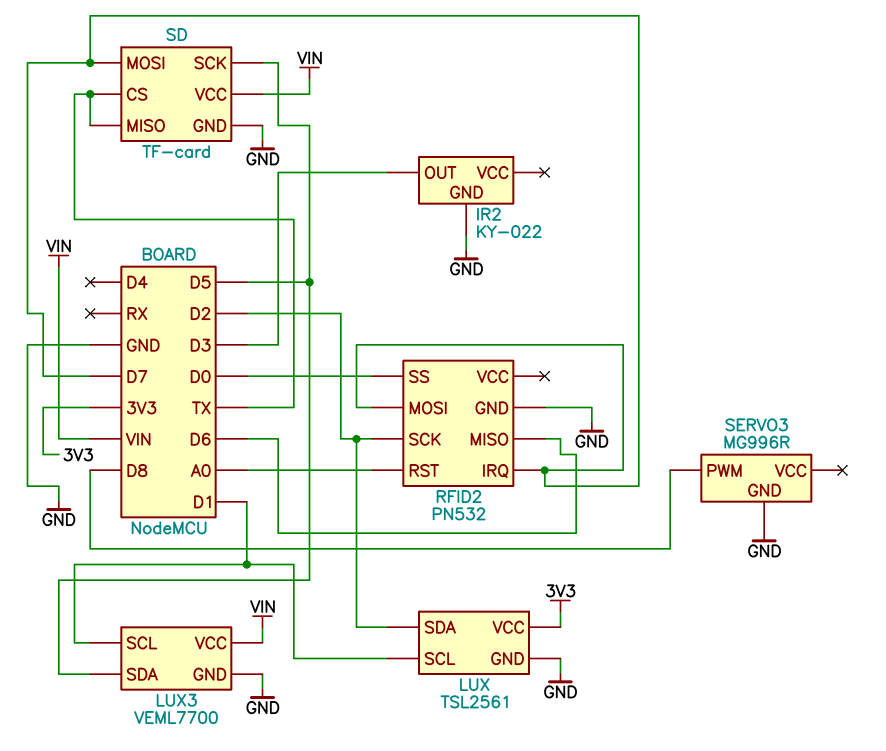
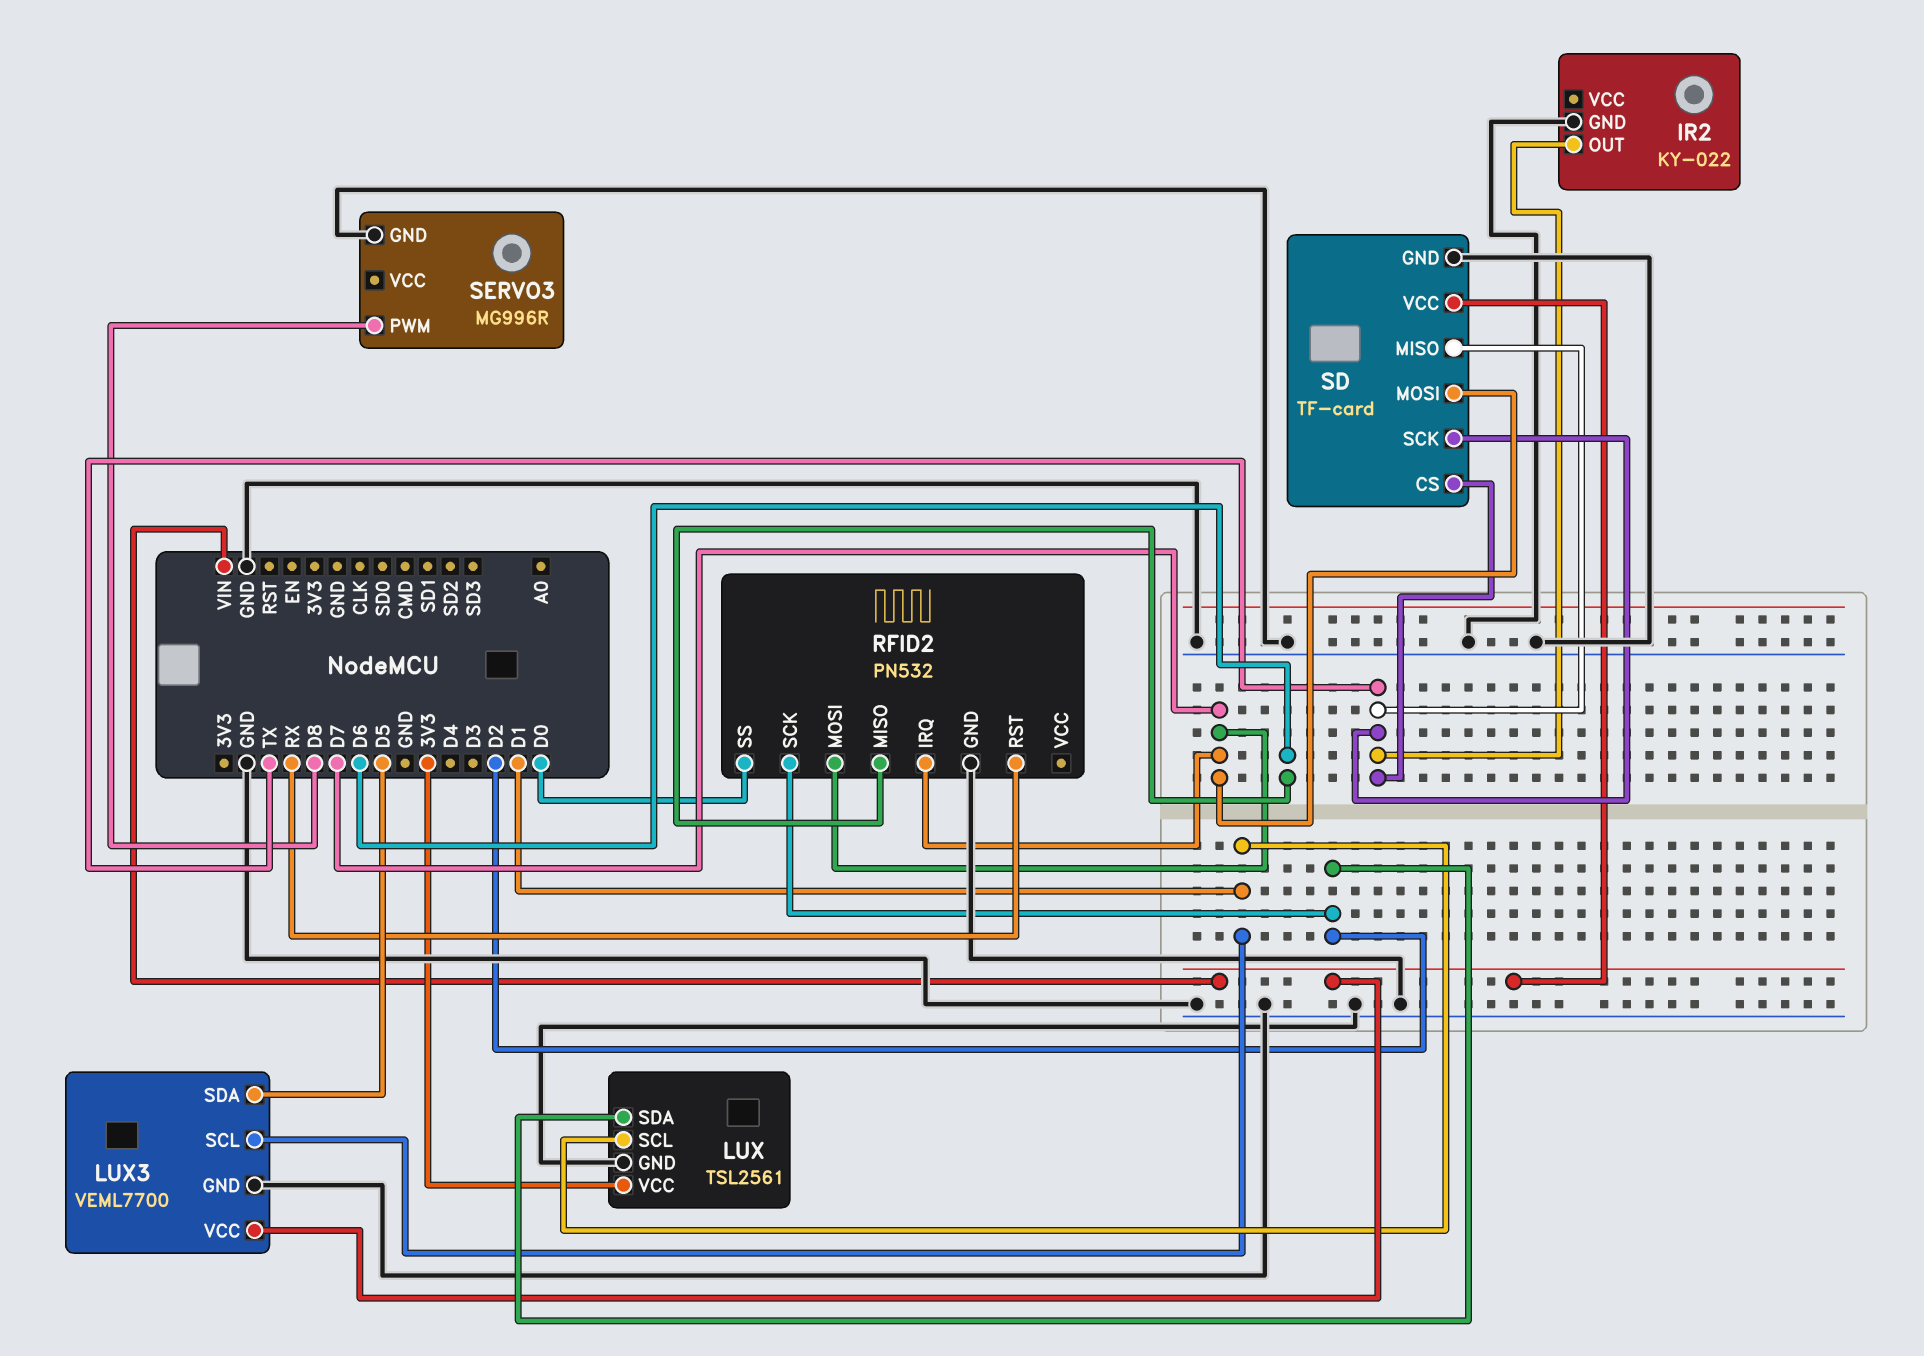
IR2 pin OUT: D3 -> TX
RFID2 pin RST: A0 -> RX
SD pin SCK: D5 -> TX

